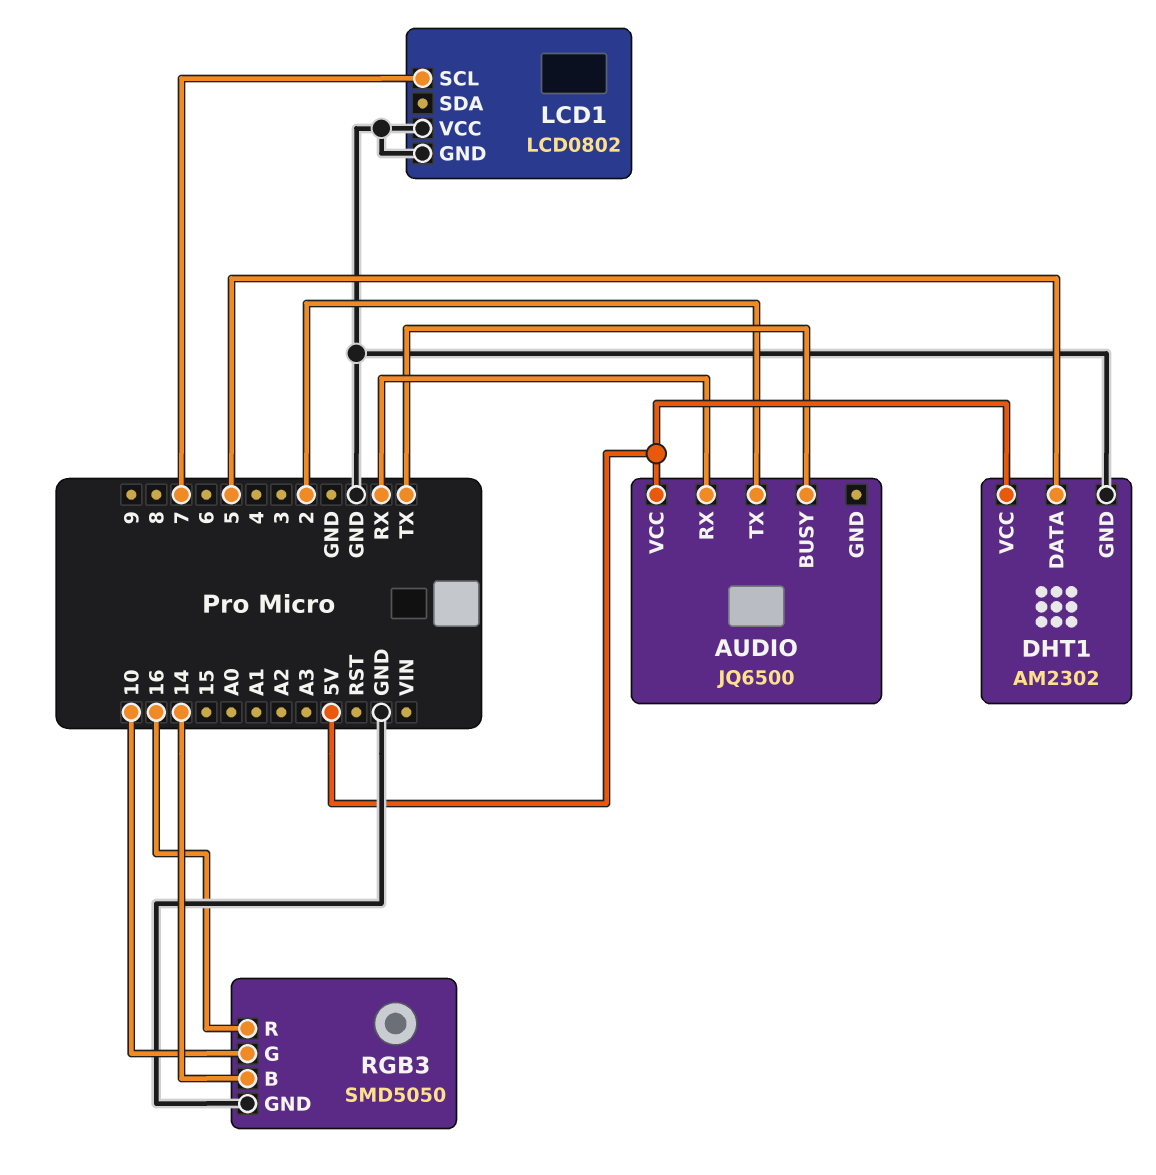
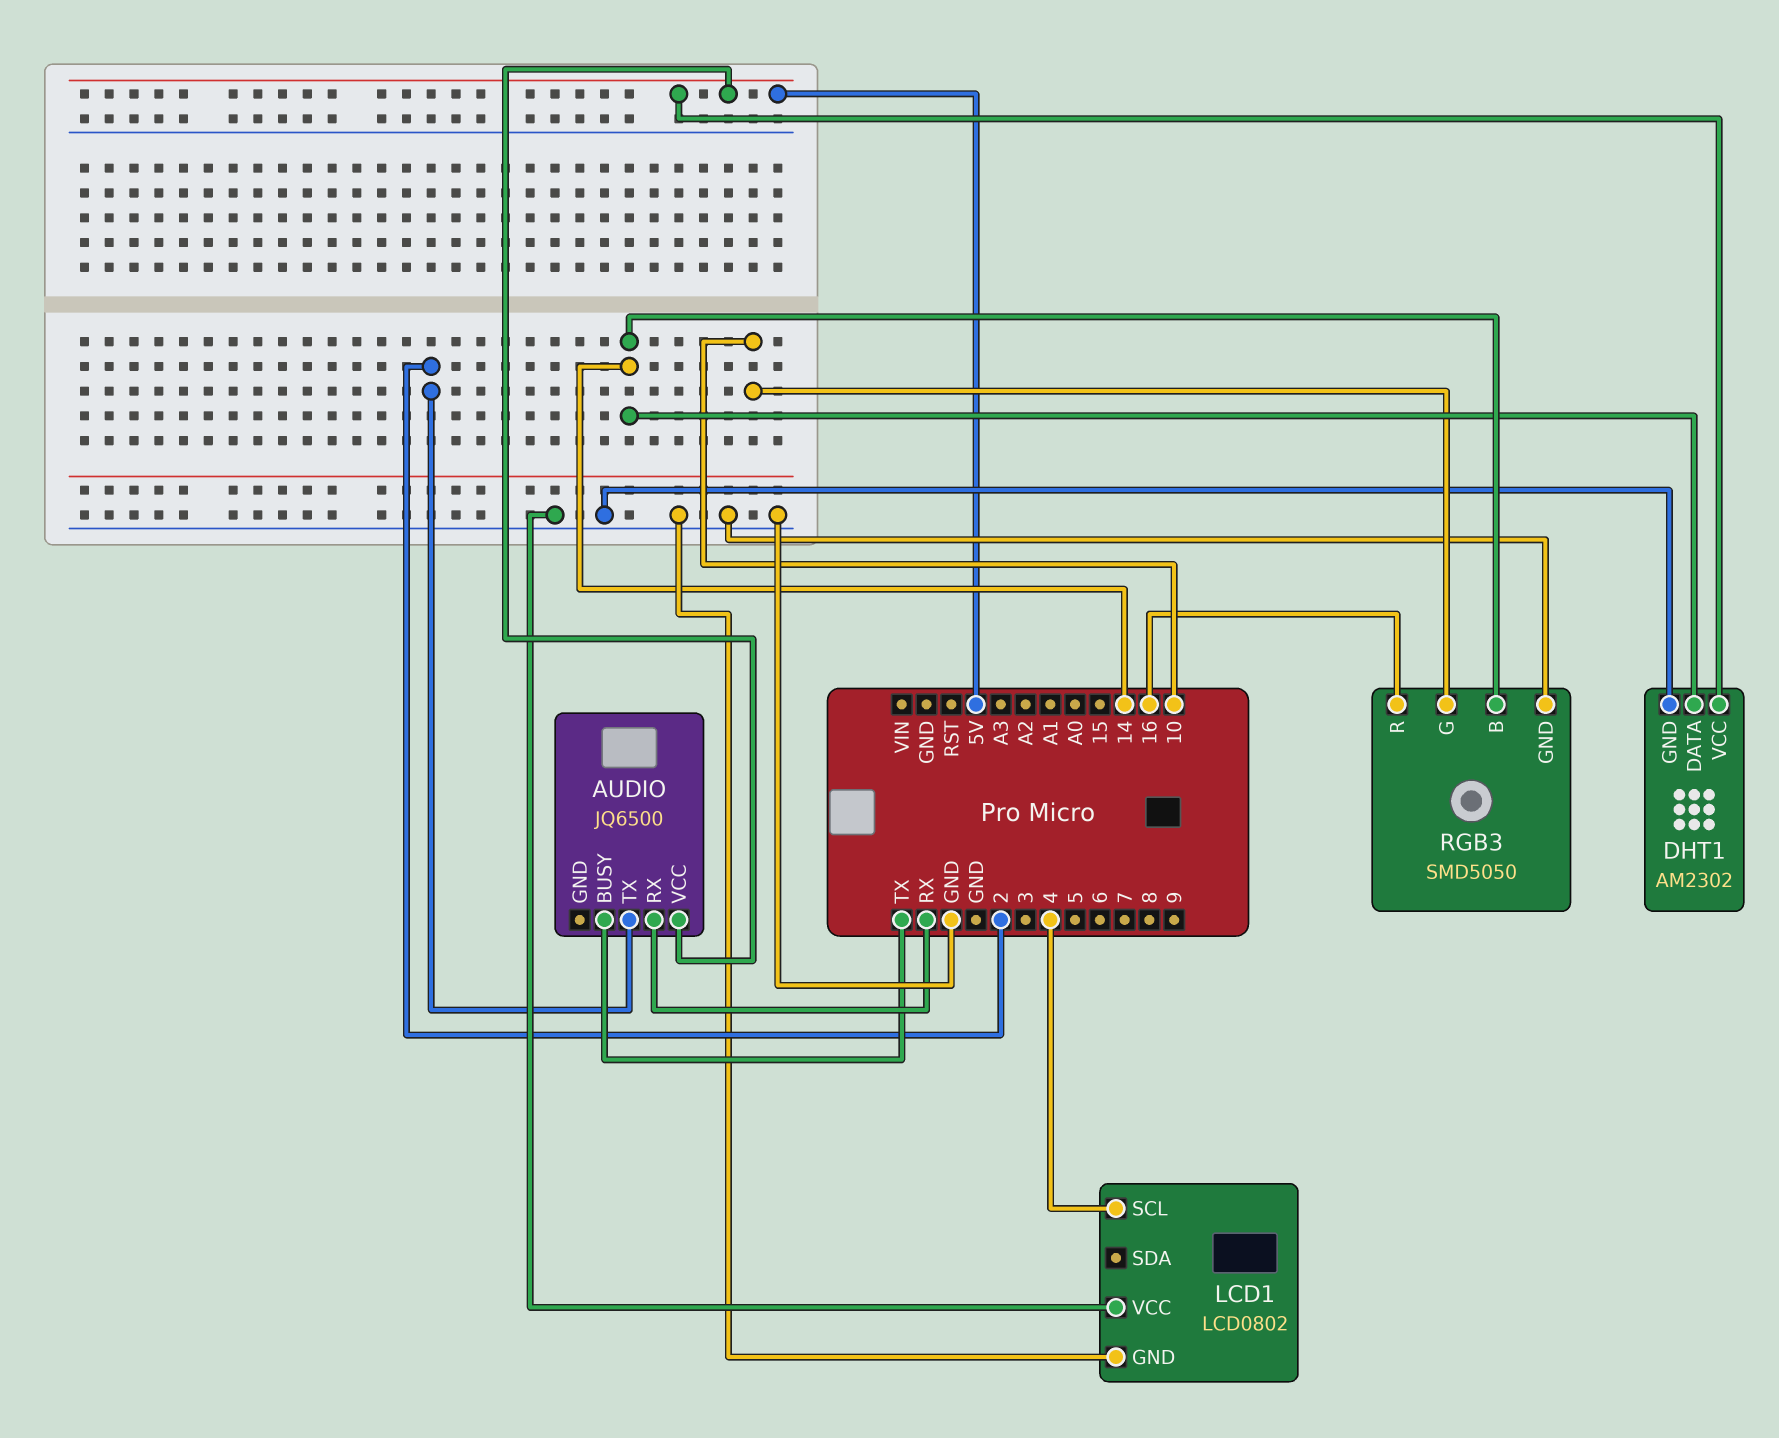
DHT1 pin DATA: 5 -> 14
LCD1 pin SCL: 7 -> 4

